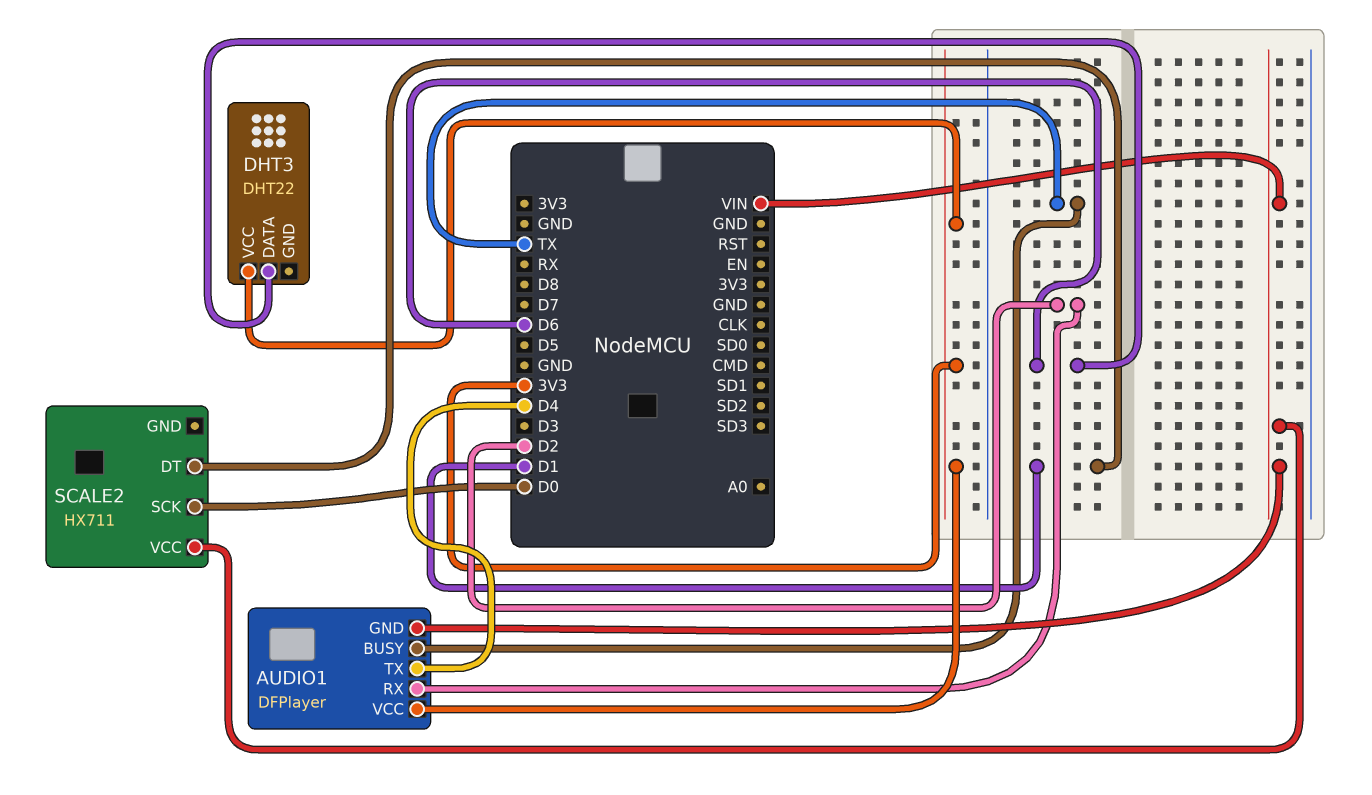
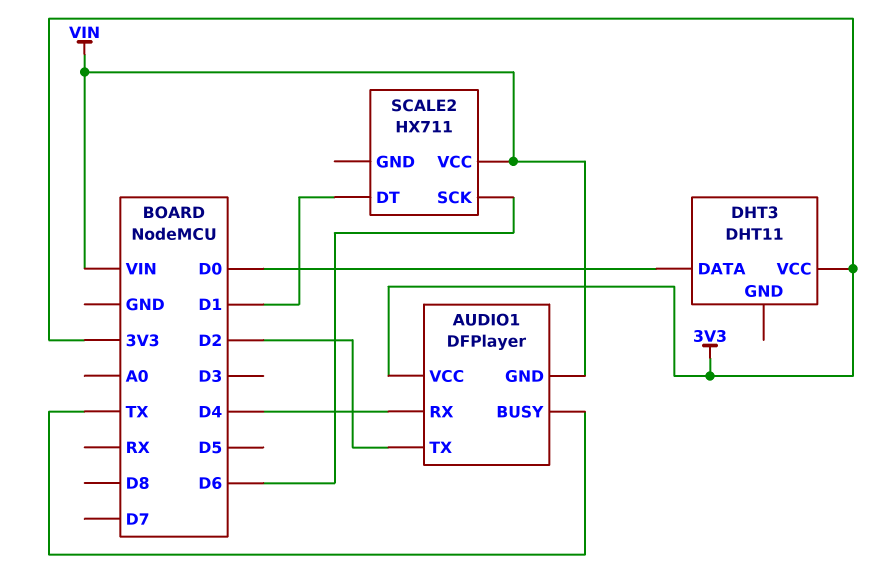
AUDIO1 pin RX: D2 -> D4
AUDIO1 pin TX: D4 -> D2
DHT3: DHT22 -> DHT11
DHT3 pin DATA: D6 -> D0
SCALE2 pin SCK: D0 -> D6

